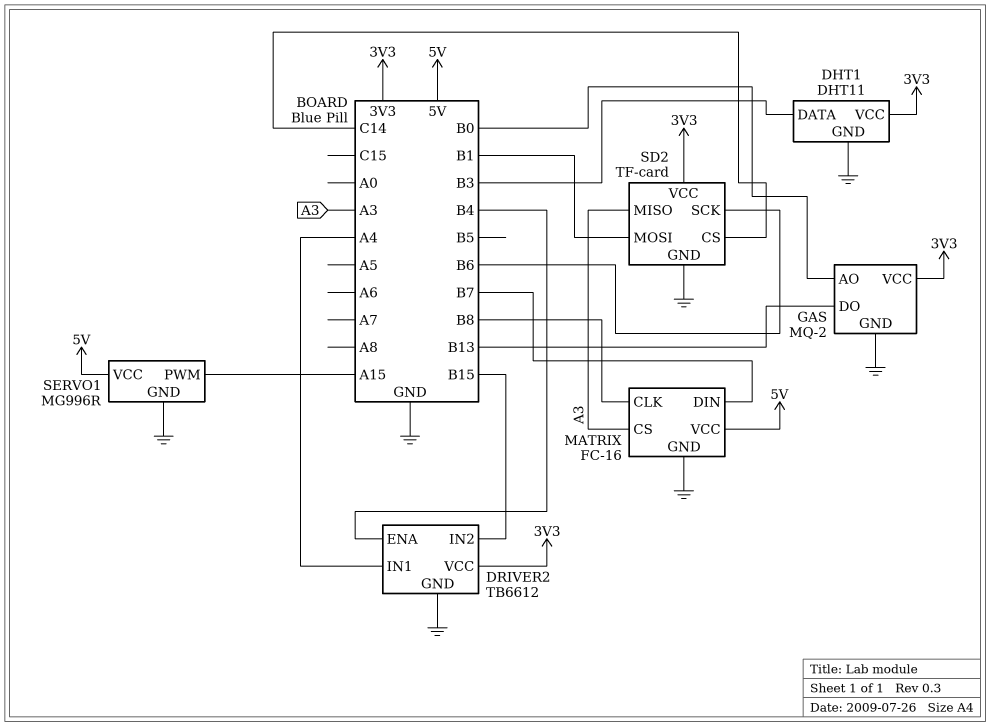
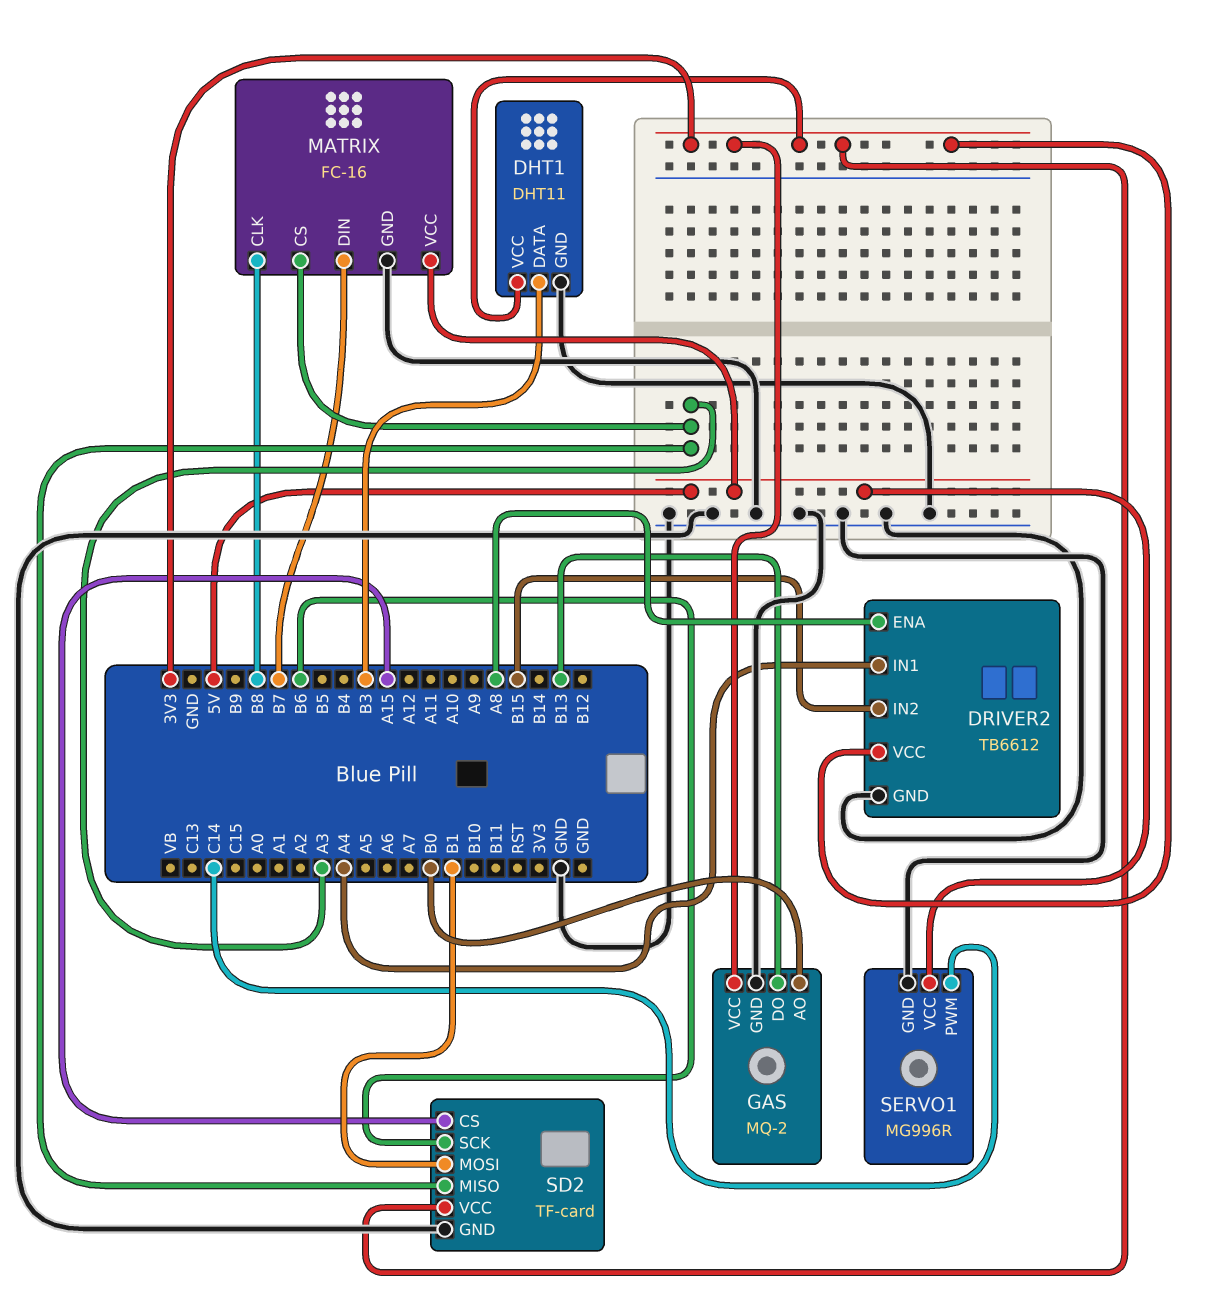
DRIVER2 pin ENA: B4 -> A8
SD2 pin CS: C14 -> A15
SERVO1 pin PWM: A15 -> C14

